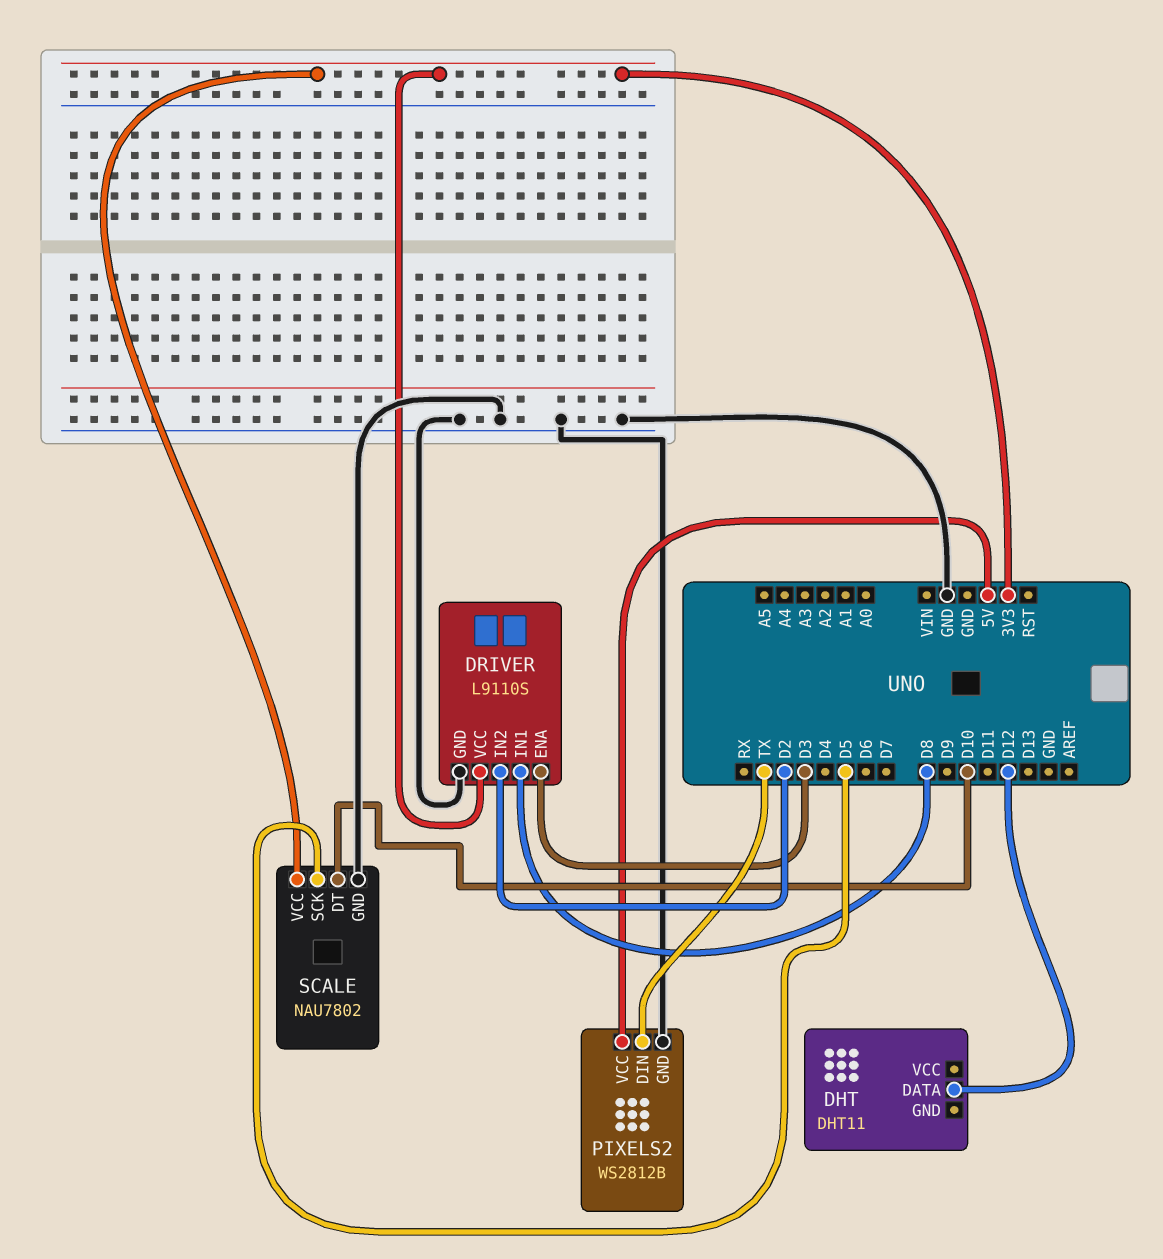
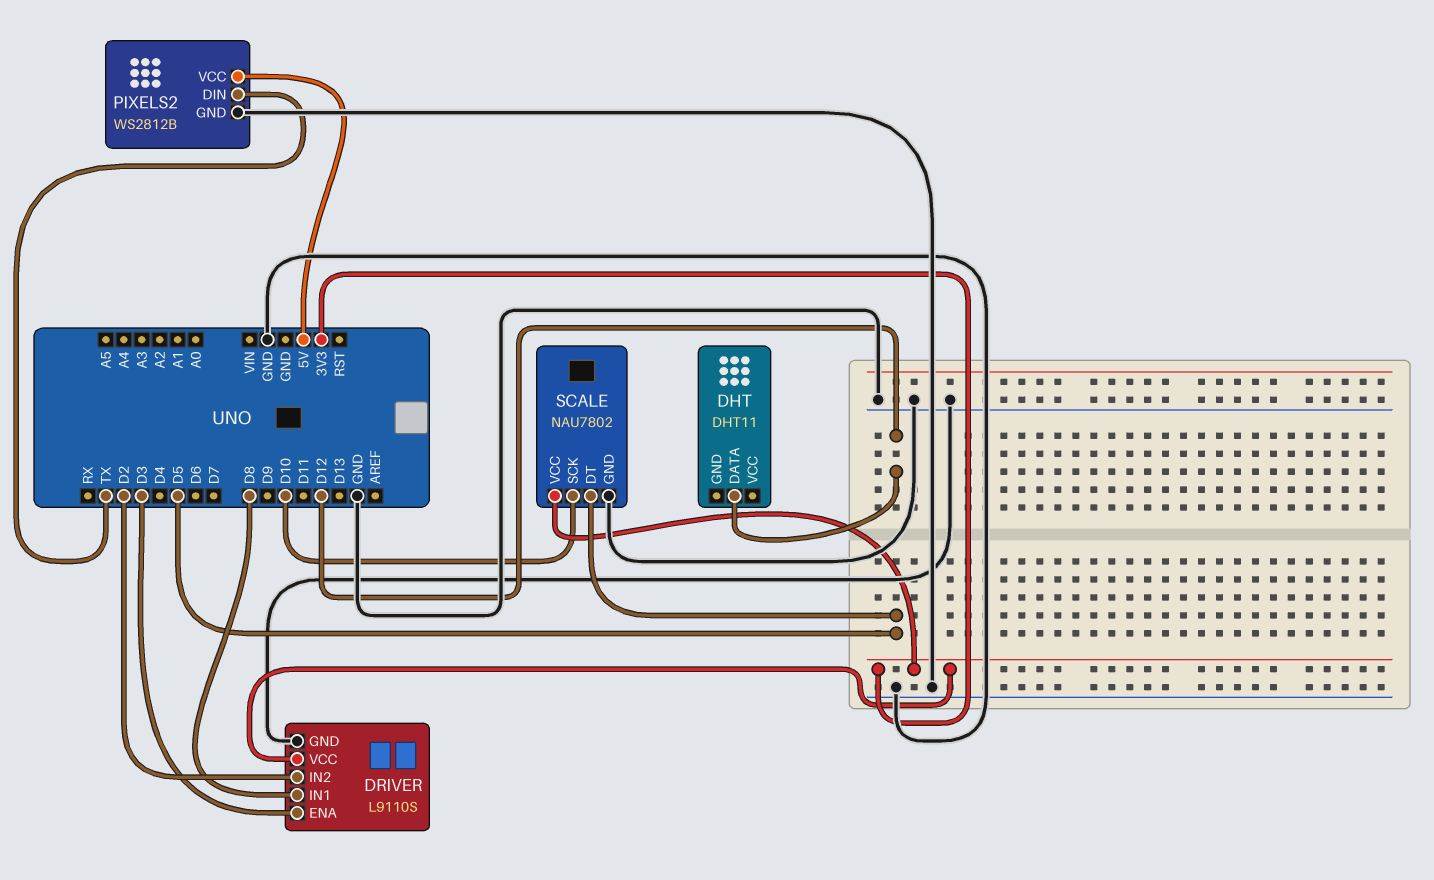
SCALE pin DT: D10 -> D5
SCALE pin SCK: D5 -> D10

